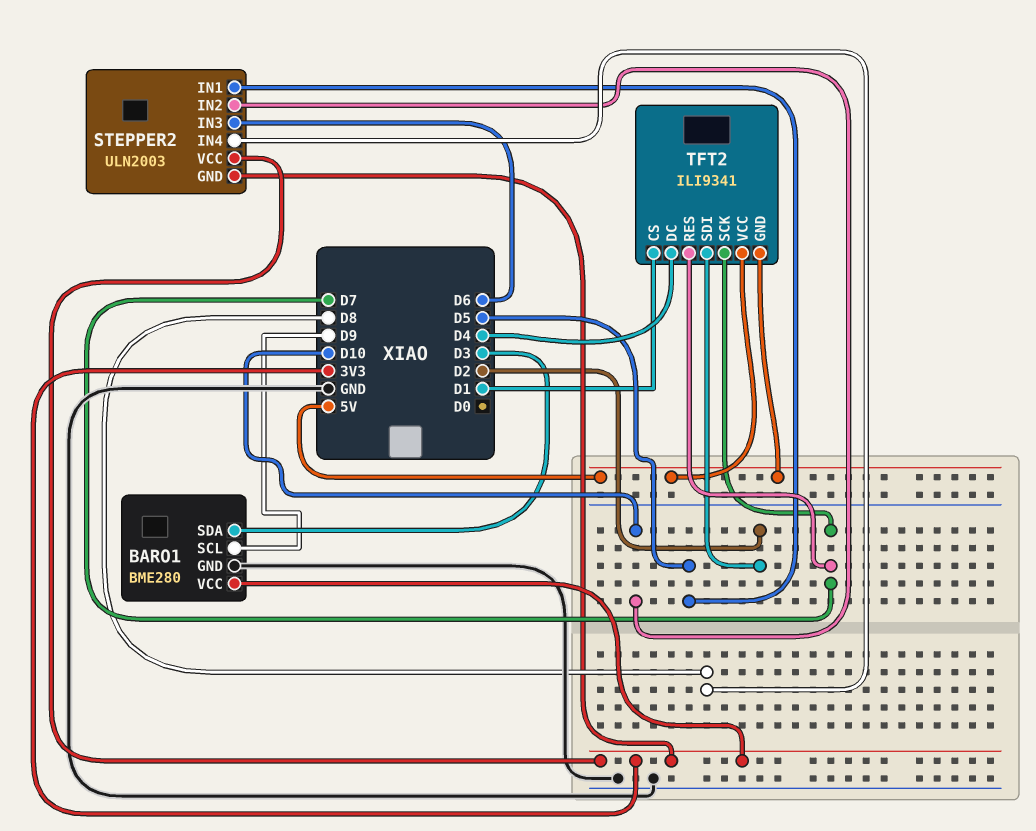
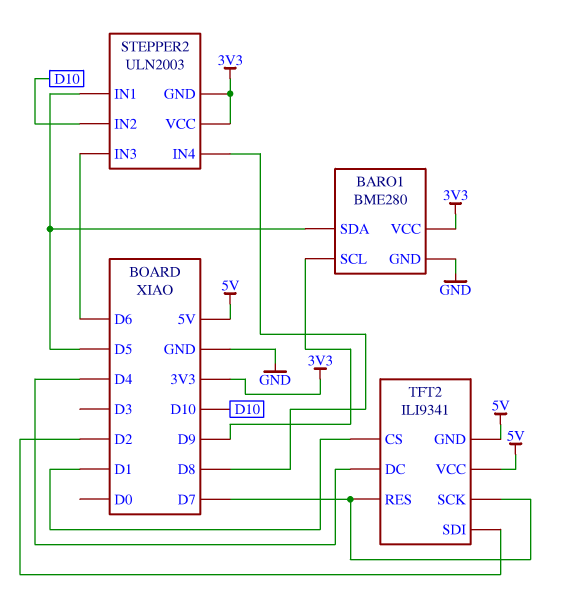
BARO1 pin SDA: D3 -> D5

